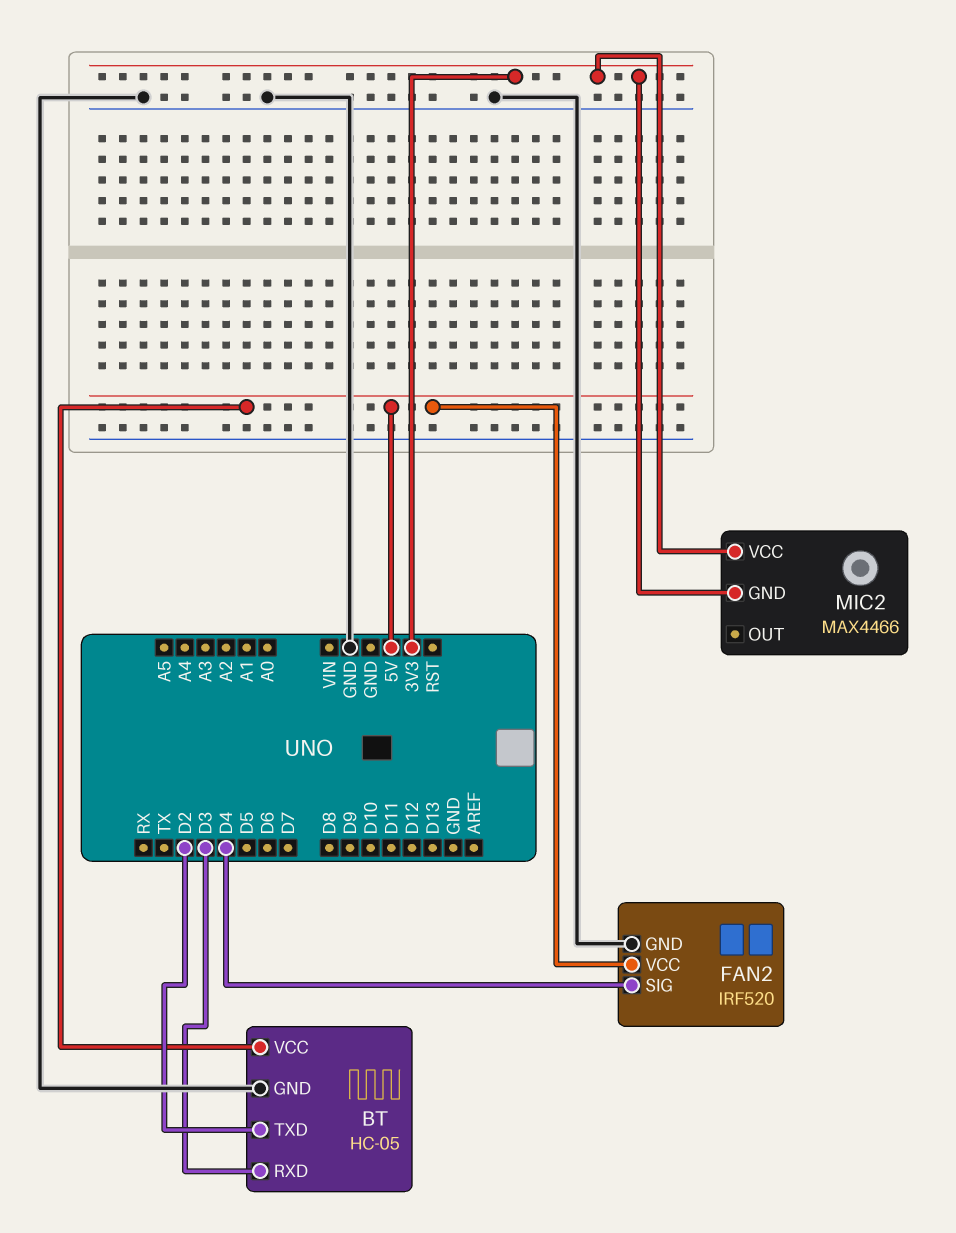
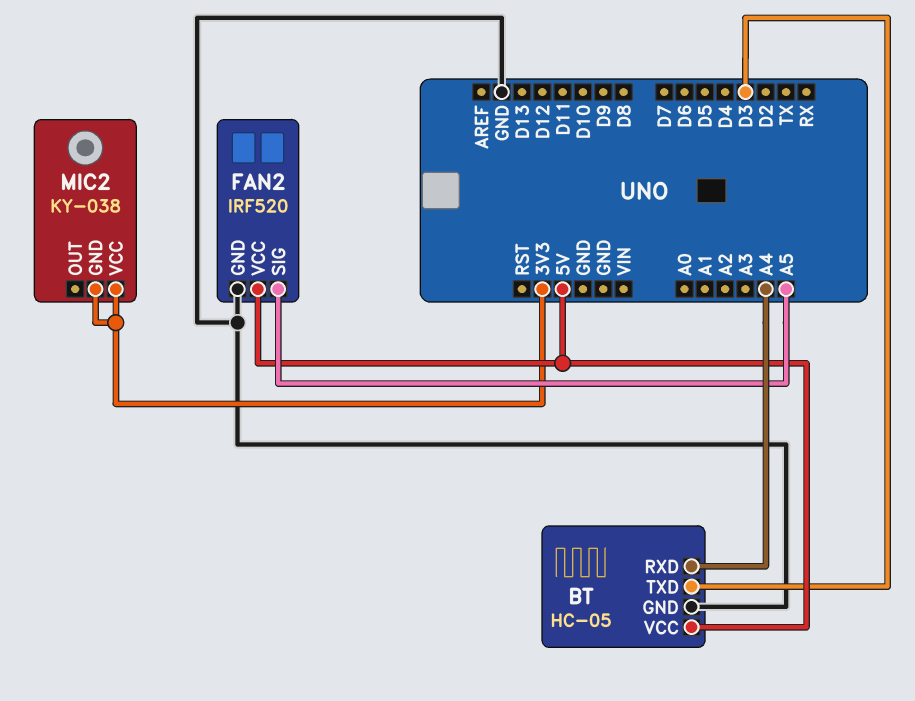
BT pin RXD: D3 -> A4
BT pin TXD: D2 -> D3
FAN2 pin SIG: D4 -> A5
MIC2: MAX4466 -> KY-038

